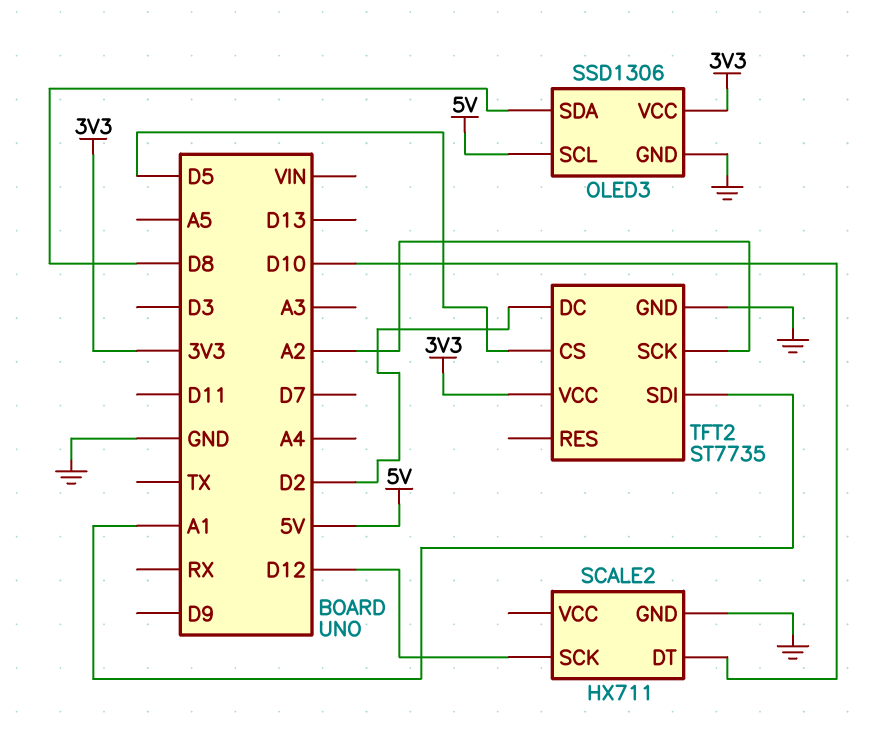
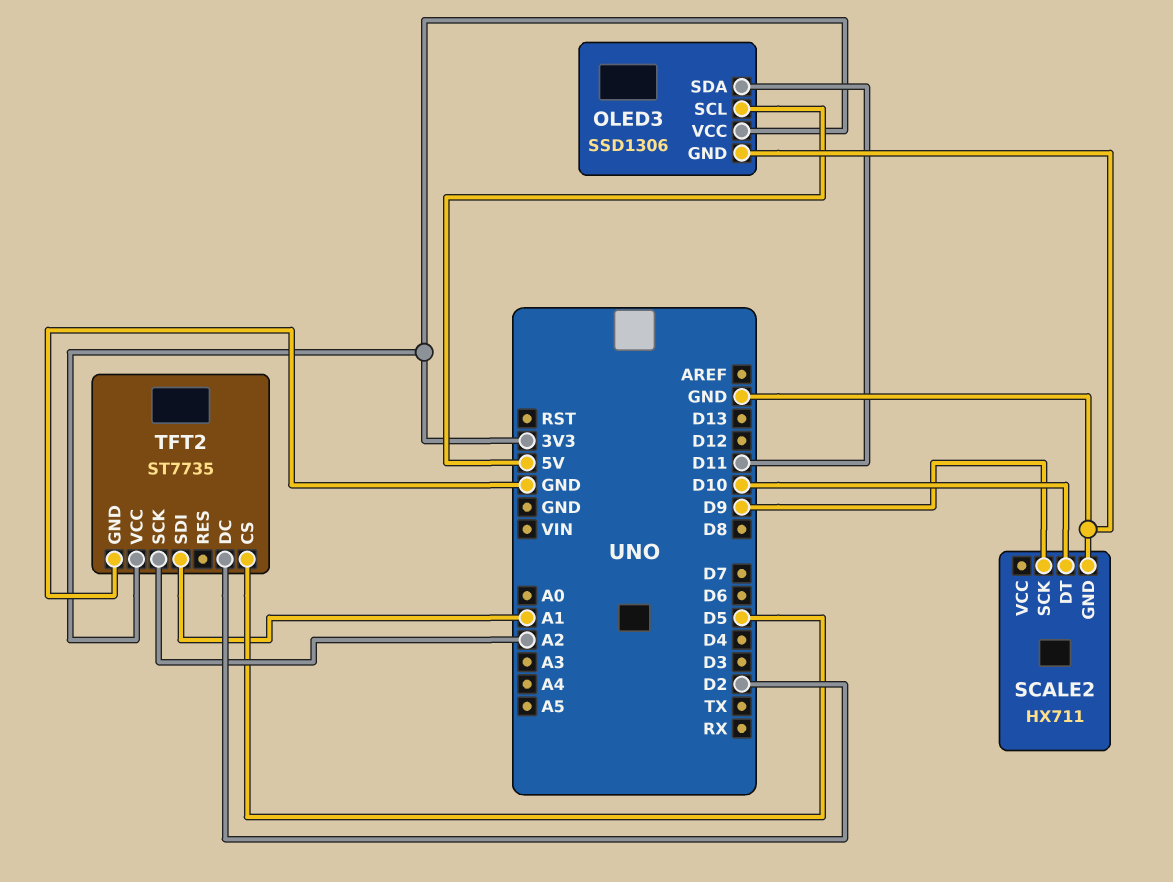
OLED3 pin SDA: D8 -> D11
SCALE2 pin SCK: D12 -> D9

